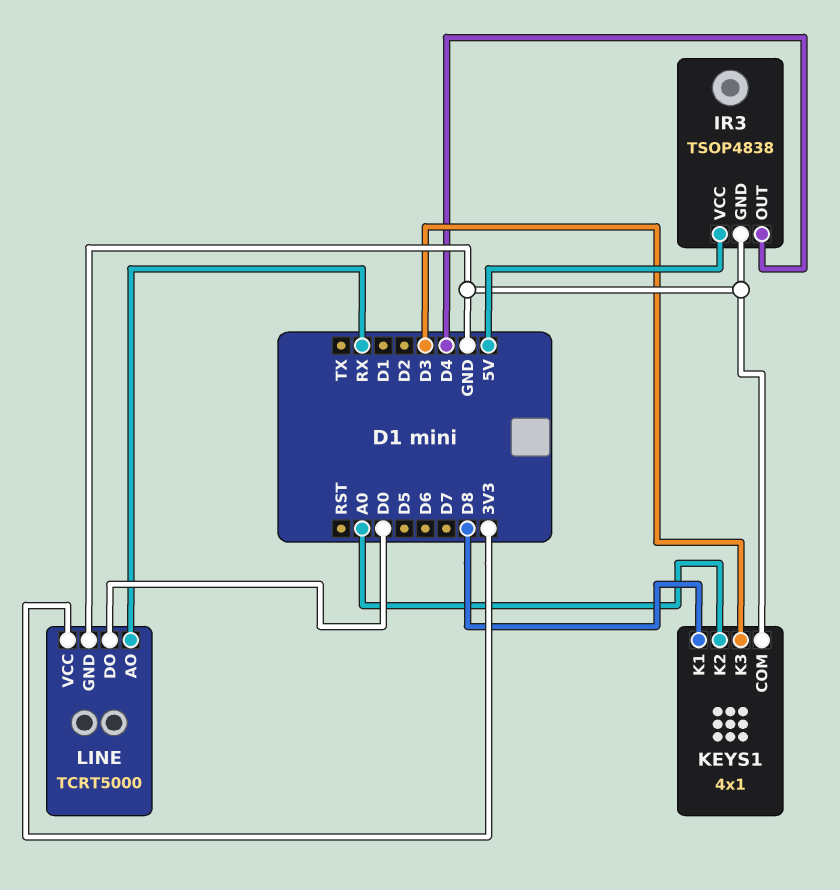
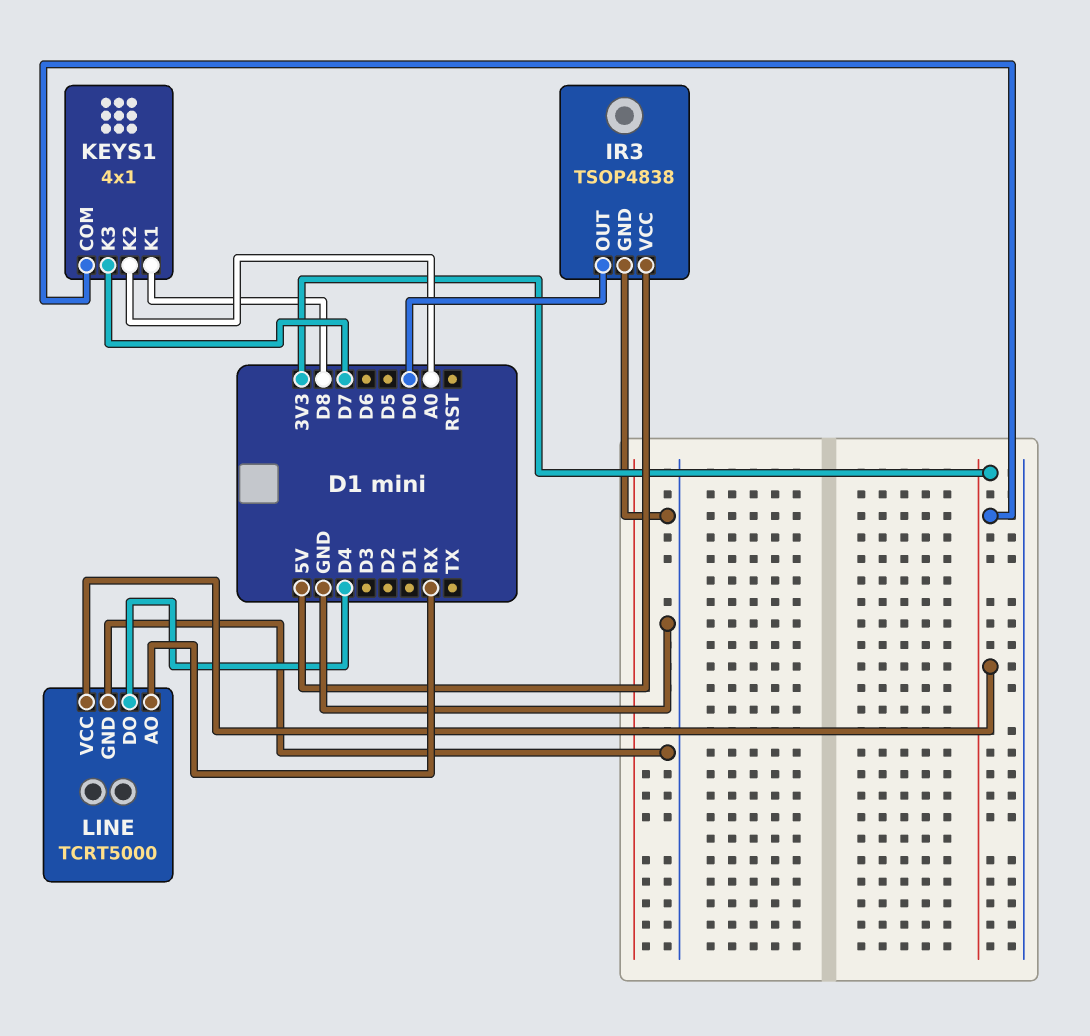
IR3 pin OUT: D4 -> D0
KEYS1 pin COM: GND -> 3V3
KEYS1 pin K3: D3 -> D7
LINE pin DO: D0 -> D4

